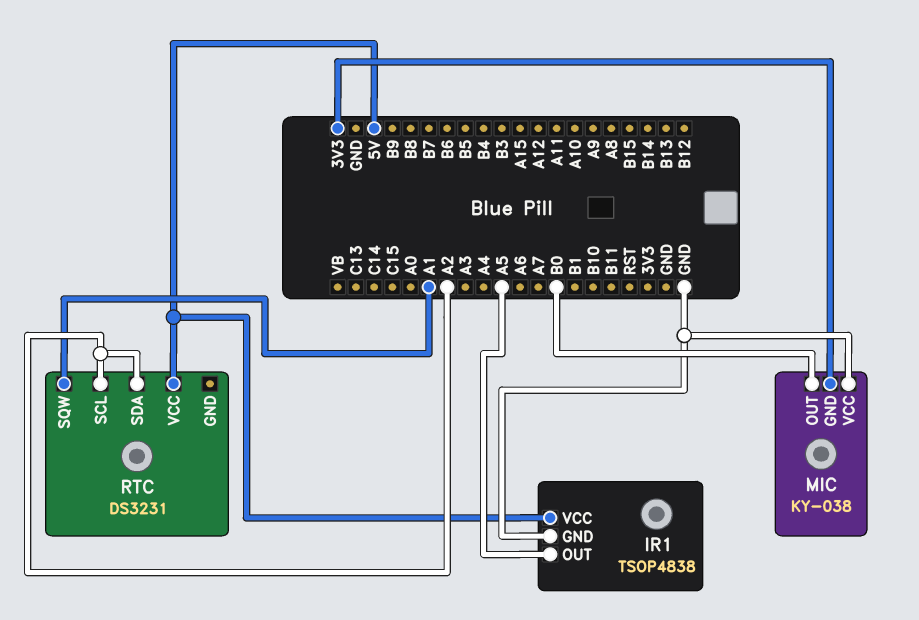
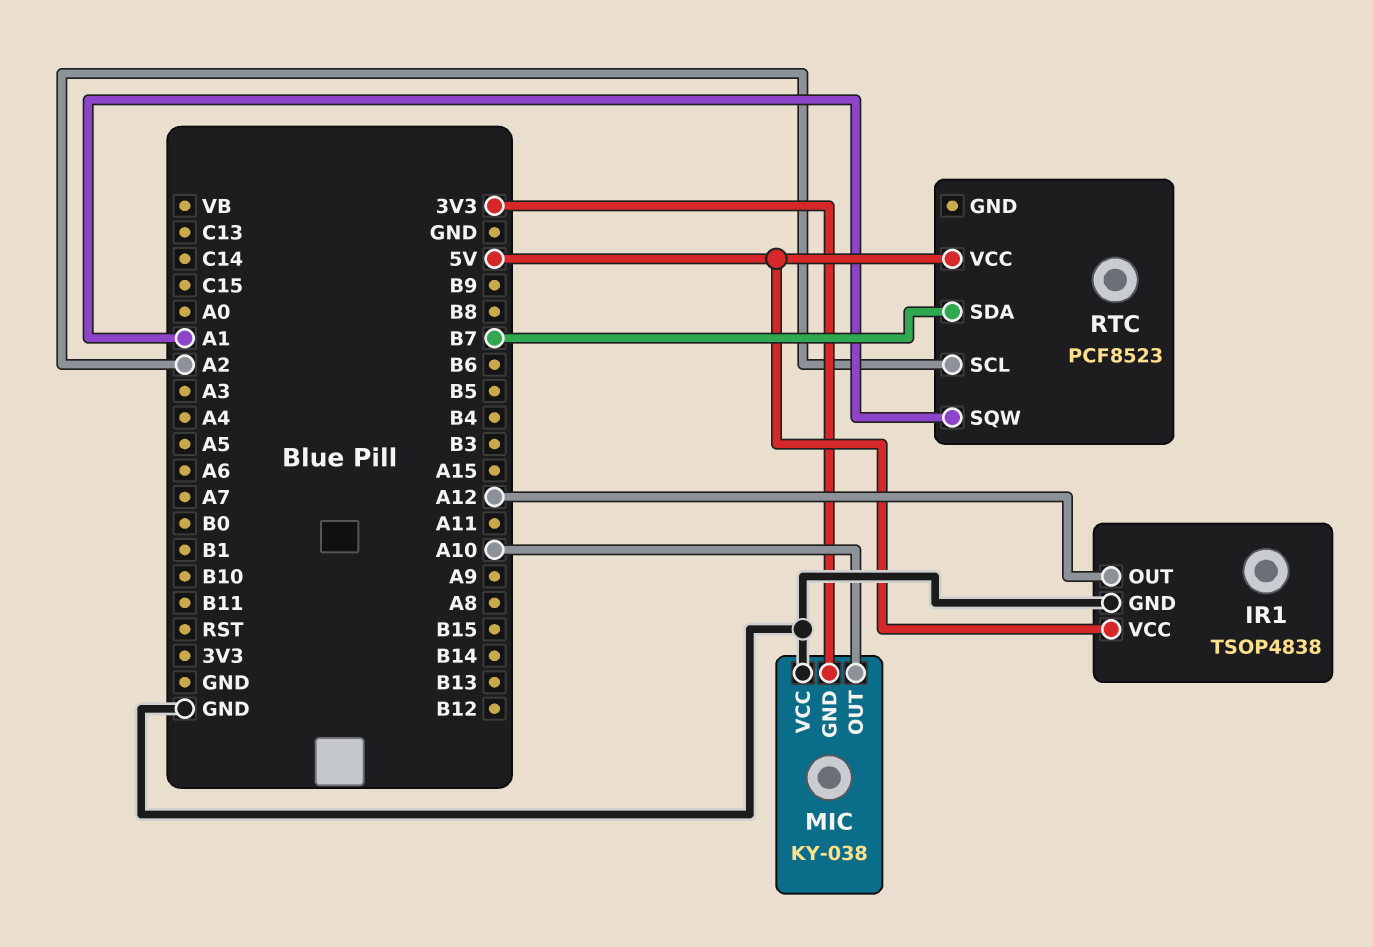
IR1 pin OUT: A5 -> A12
MIC pin OUT: B0 -> A10
RTC: DS3231 -> PCF8523
RTC pin SDA: A2 -> B7

